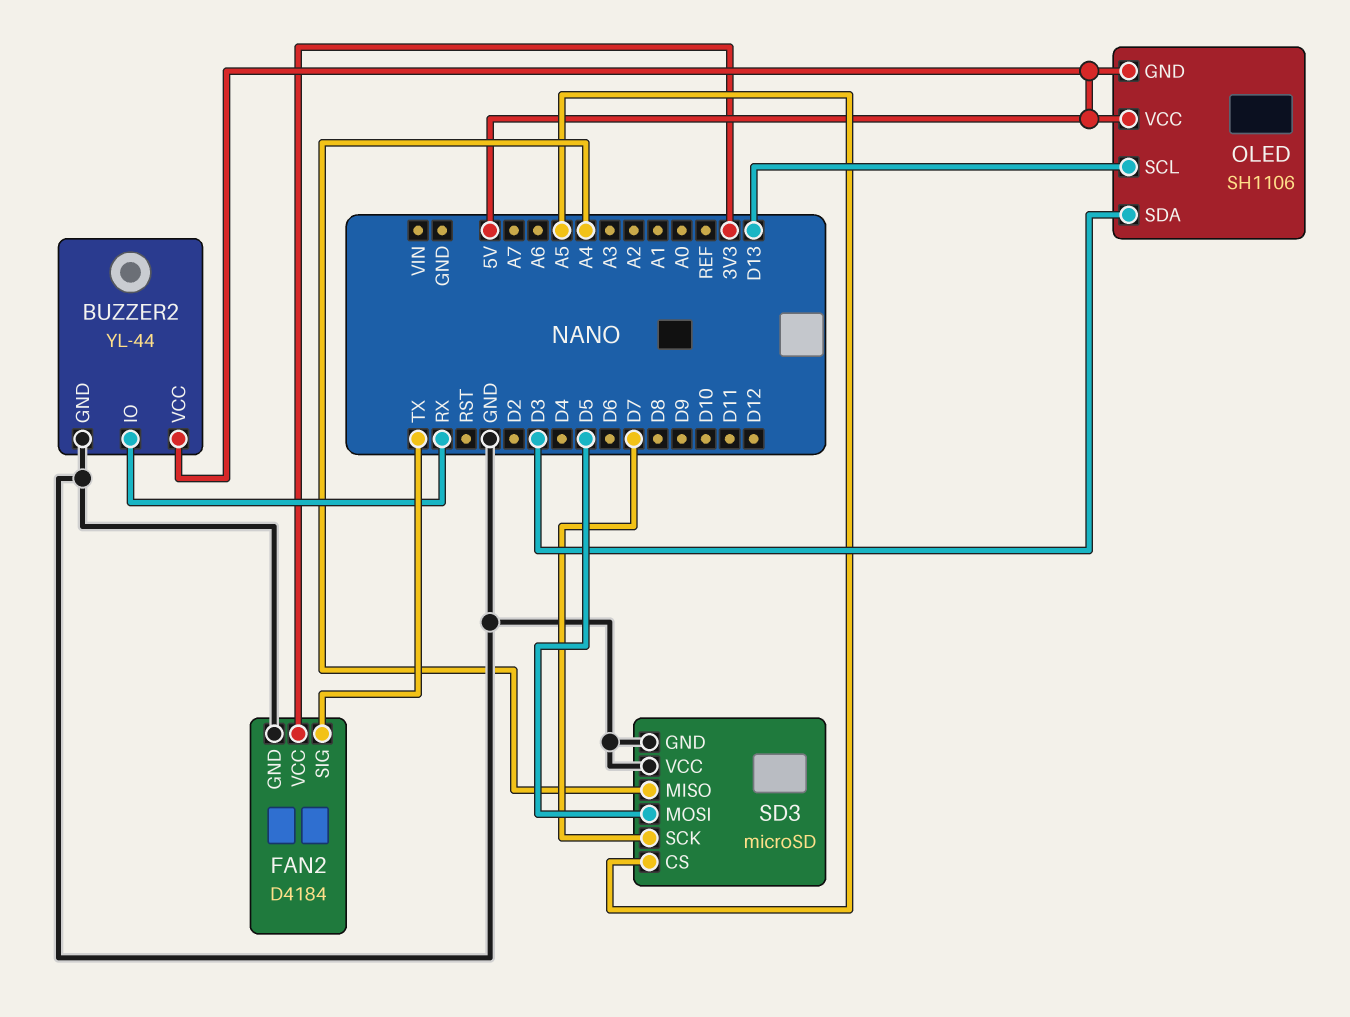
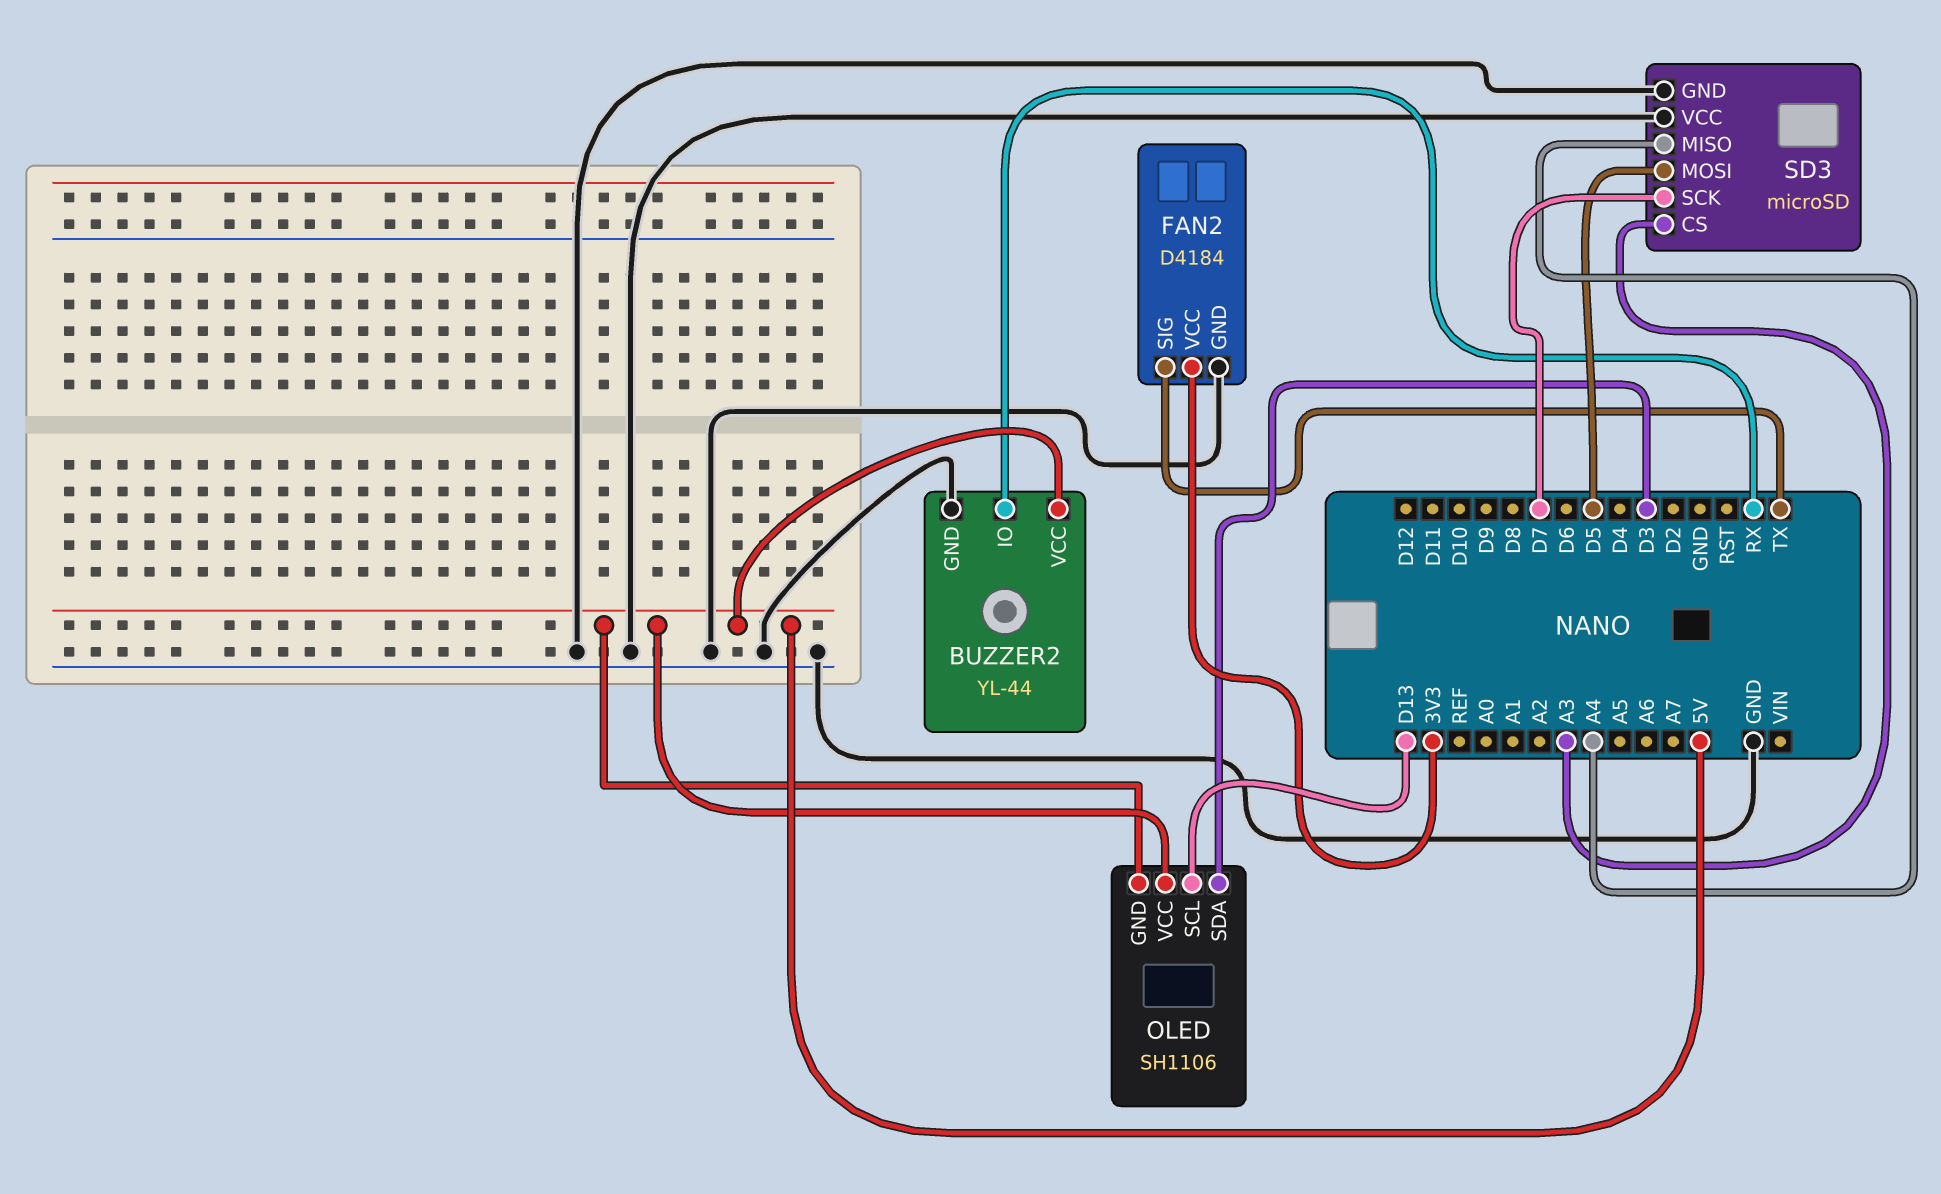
SD3 pin CS: A5 -> A3

